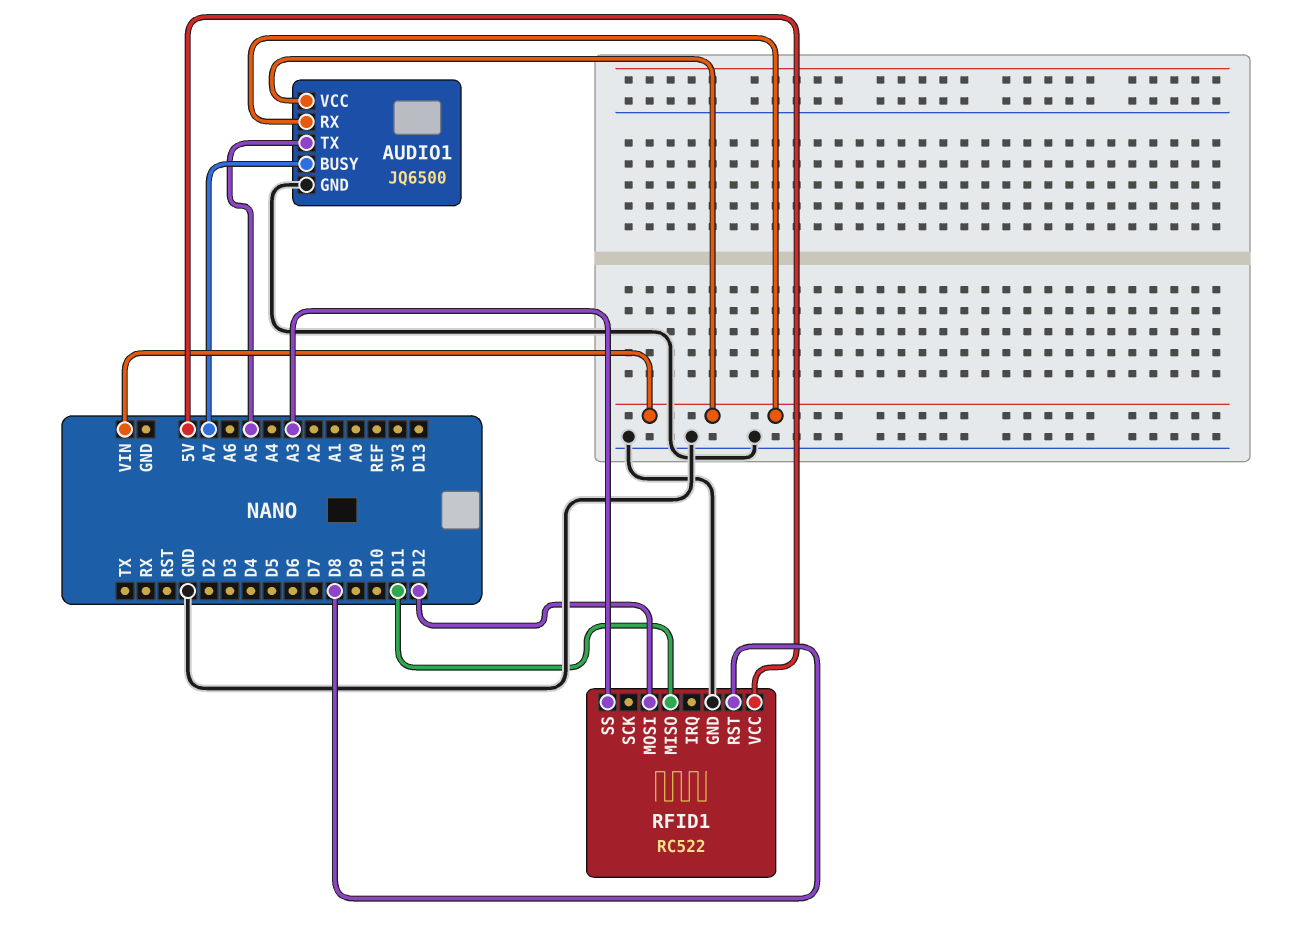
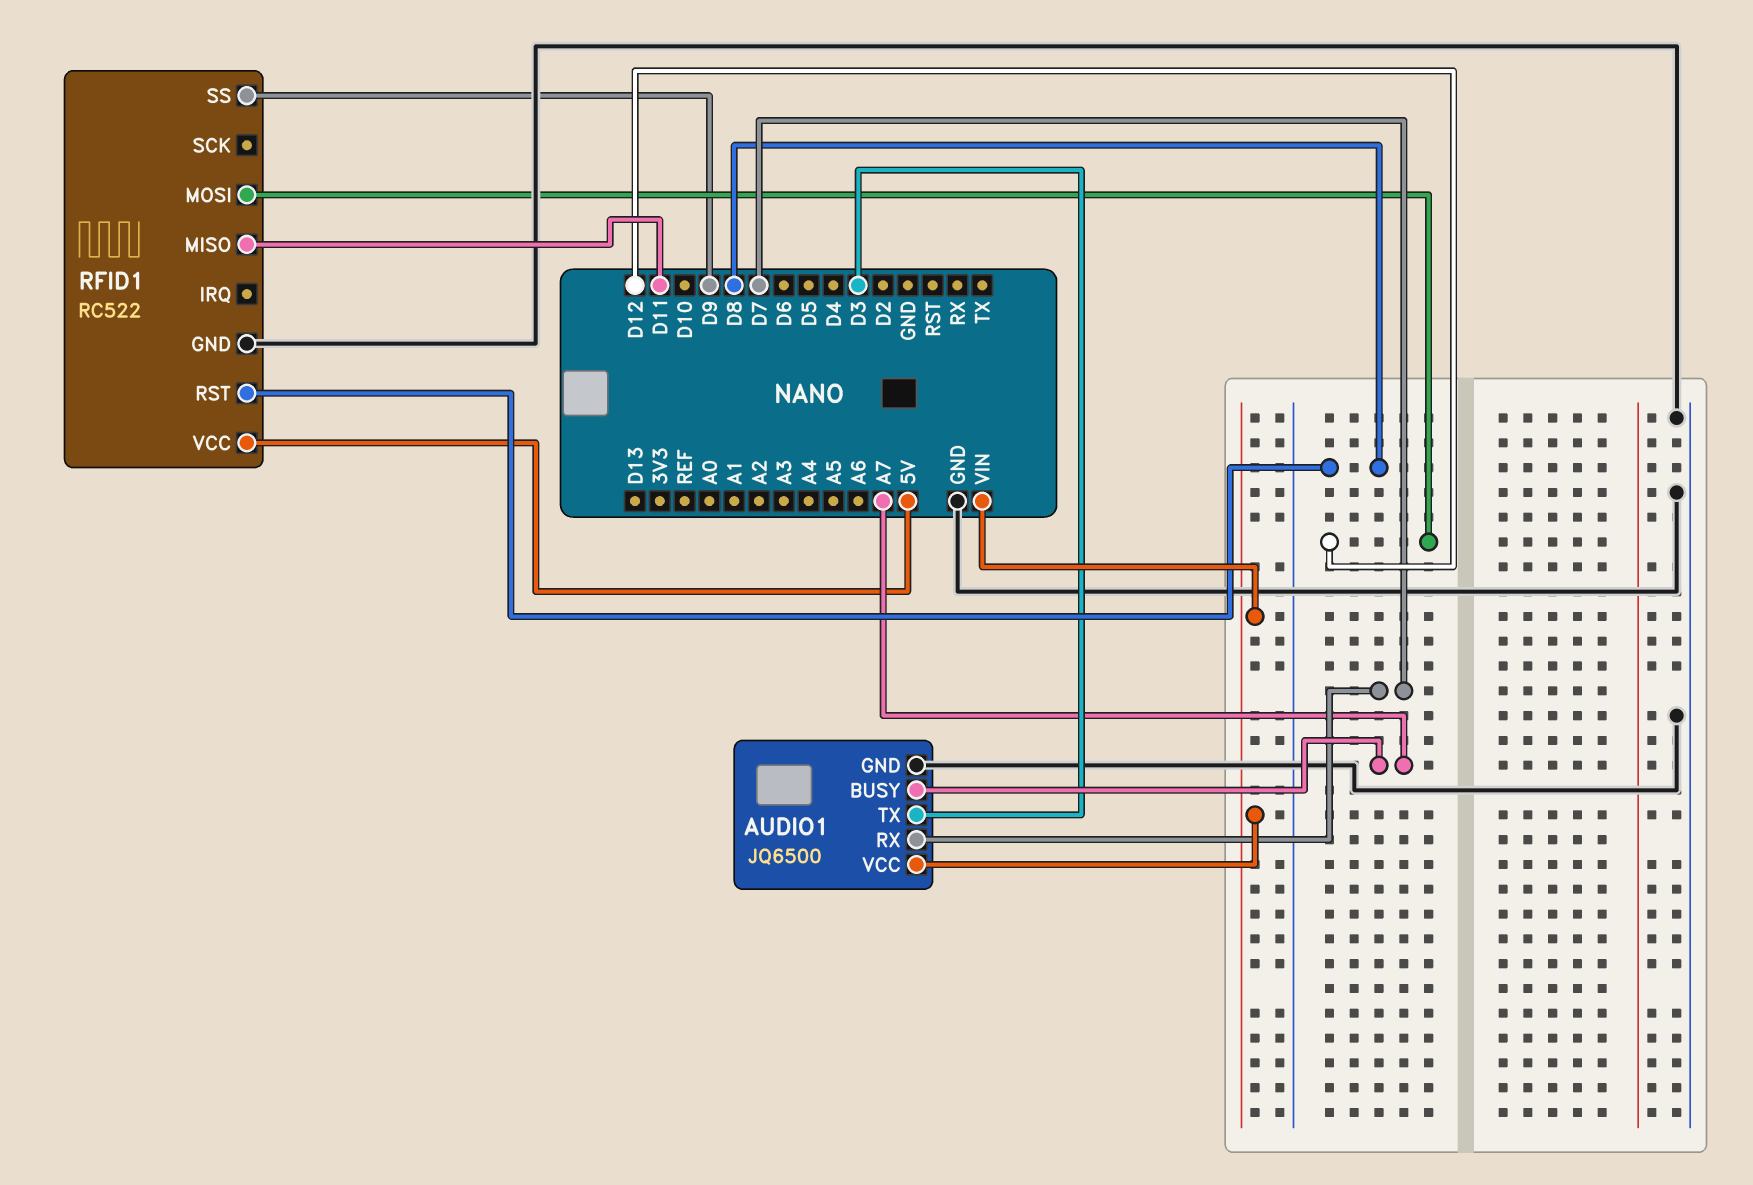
AUDIO1 pin RX: VIN -> D7
AUDIO1 pin TX: A5 -> D3
RFID1 pin SS: A3 -> D9

